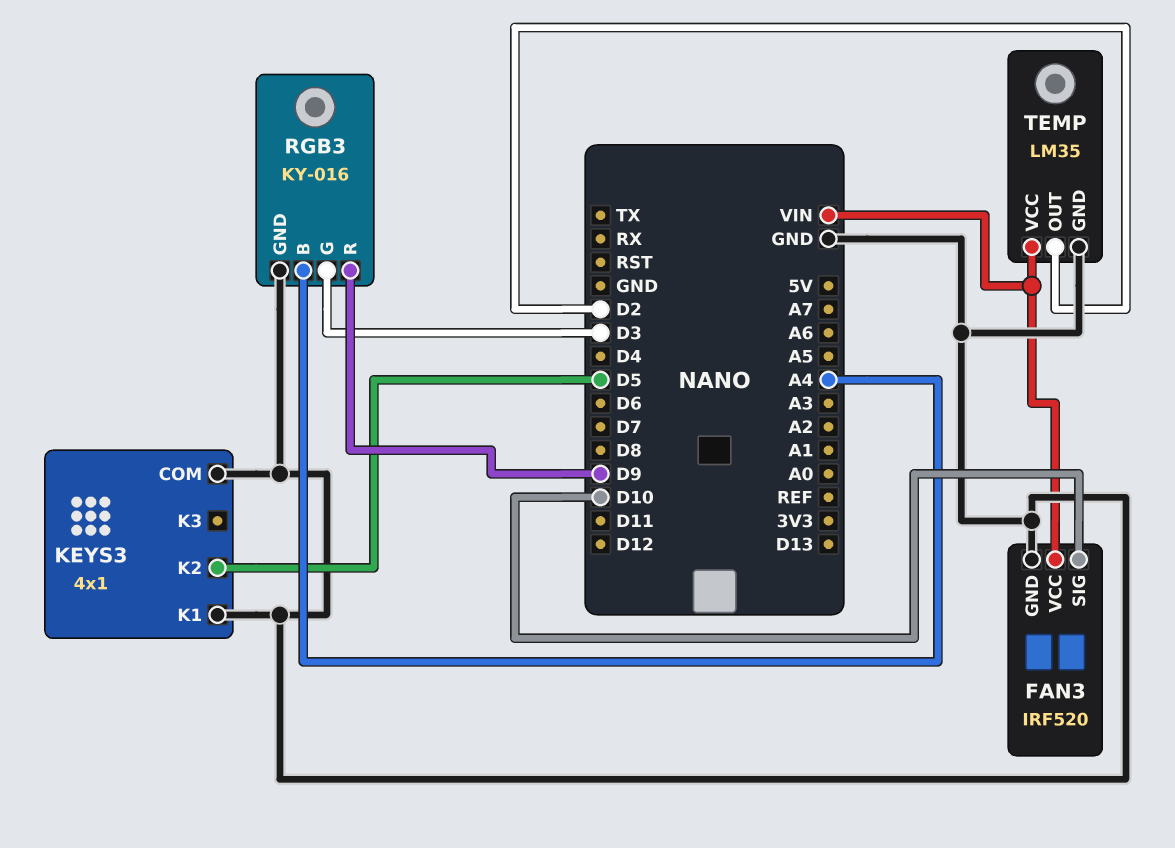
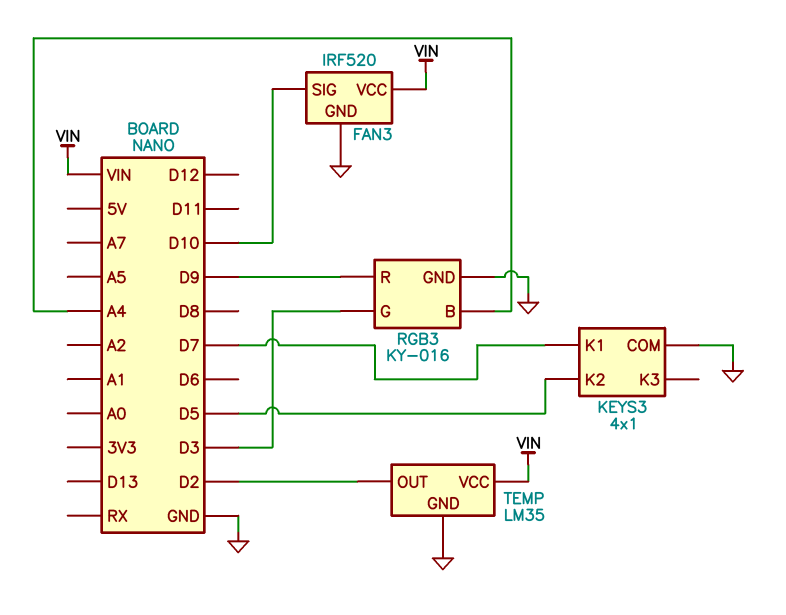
KEYS3 pin K1: GND -> D7

